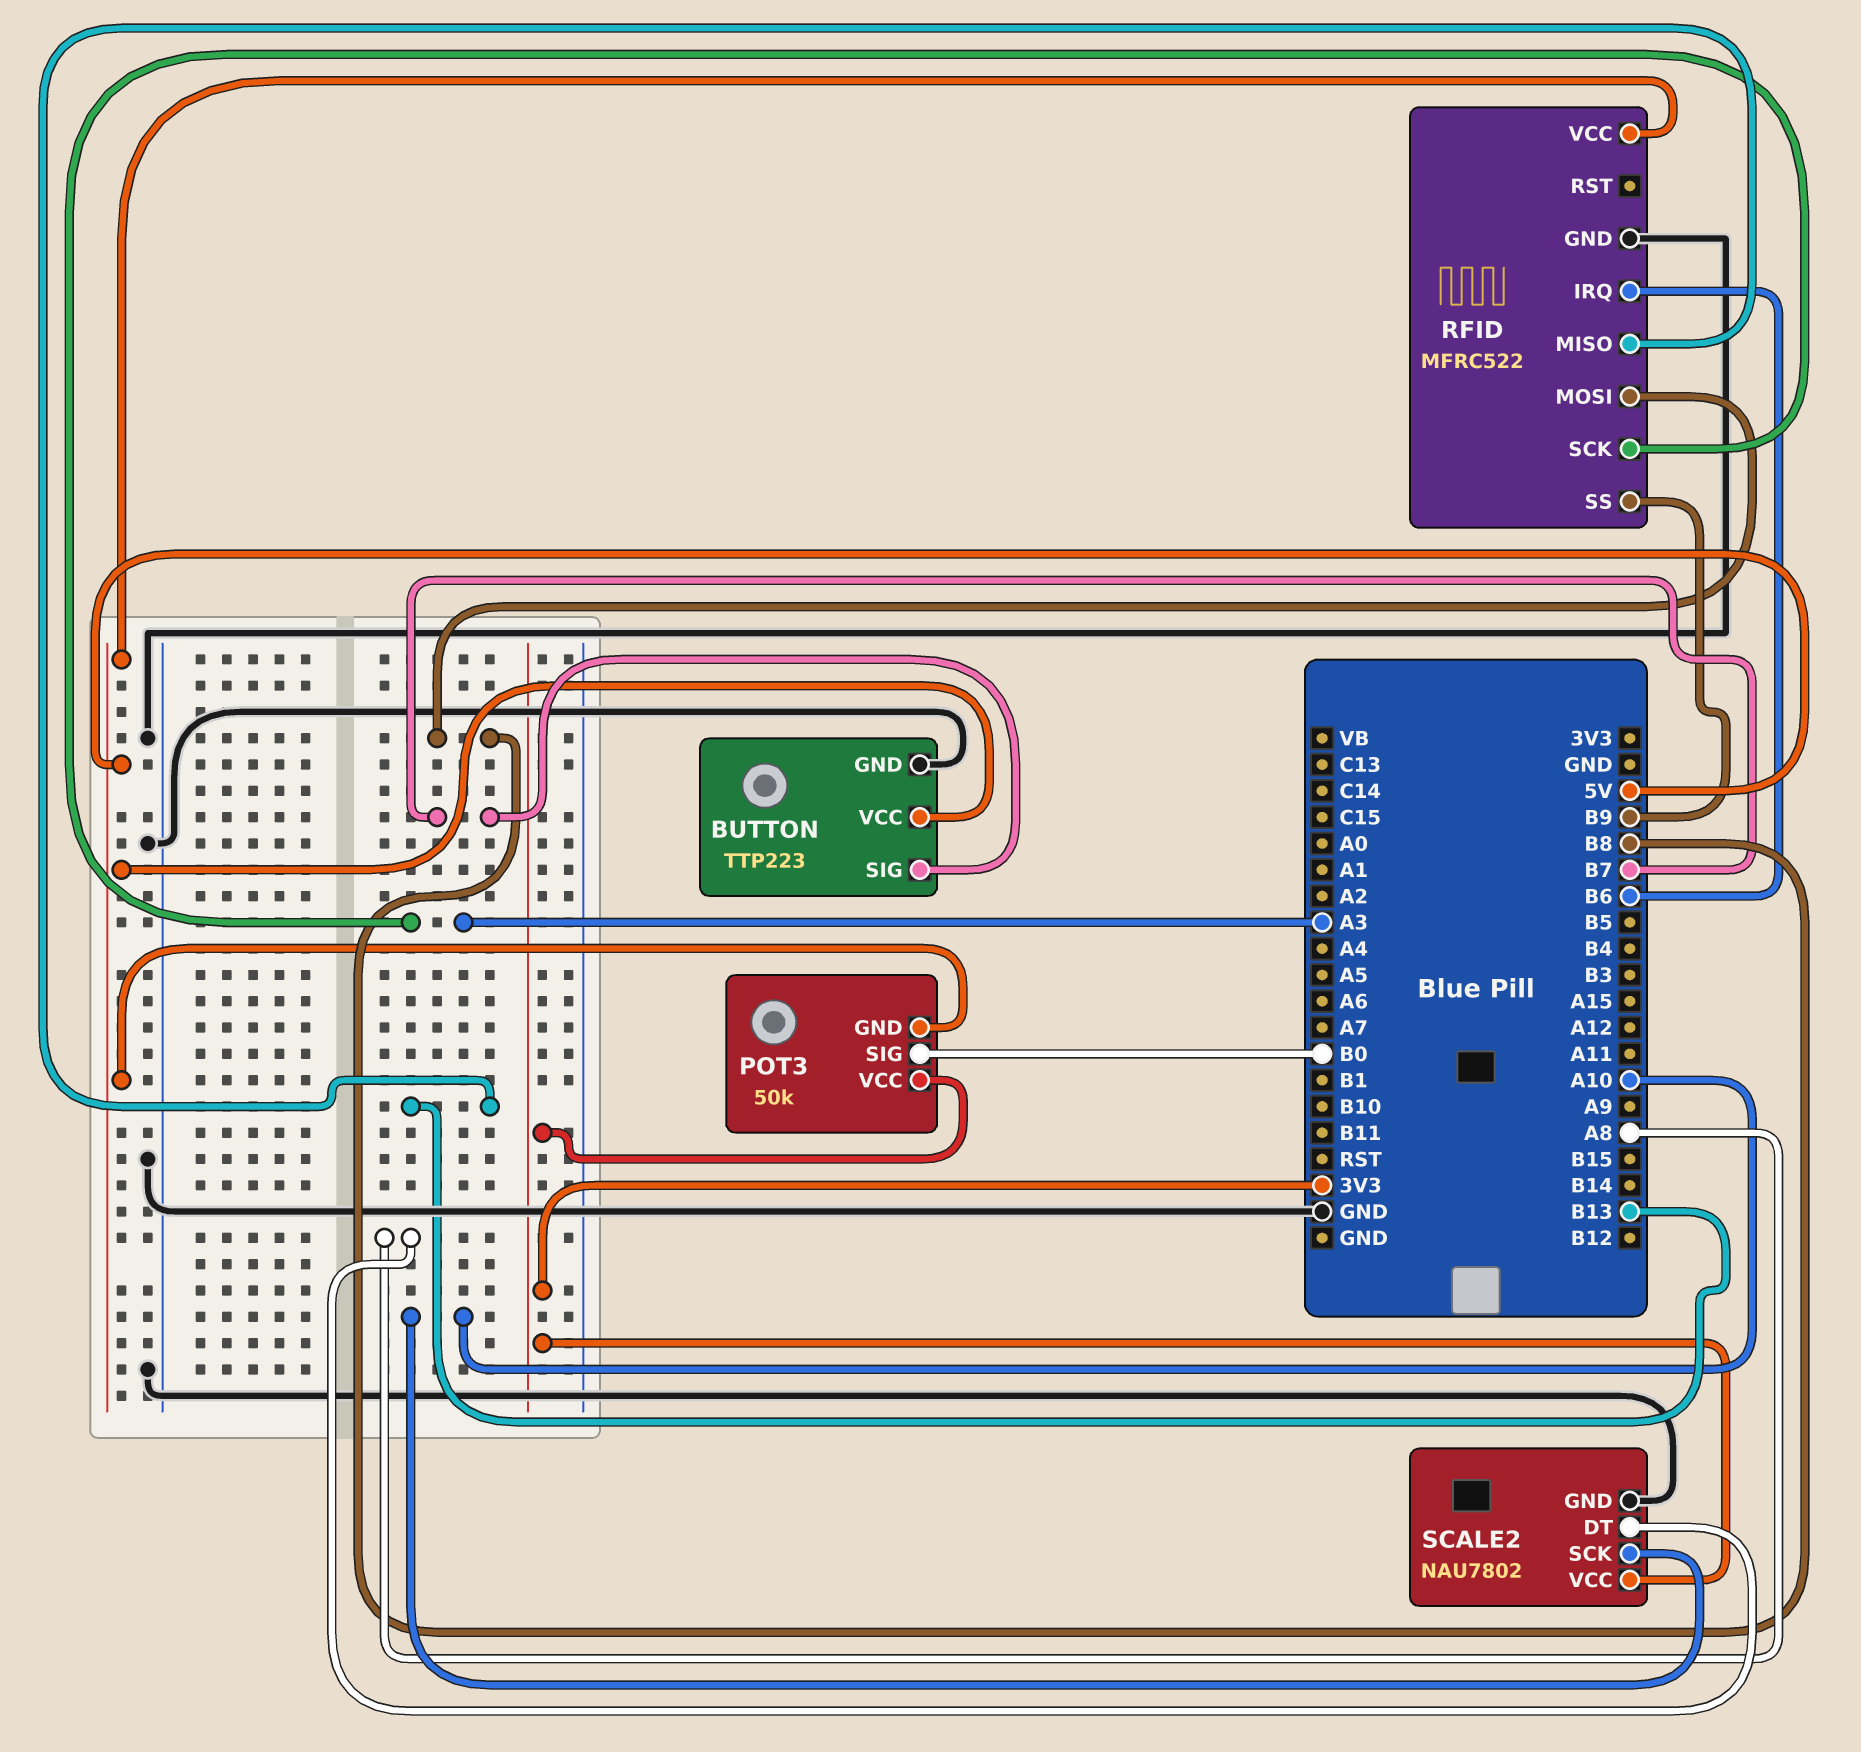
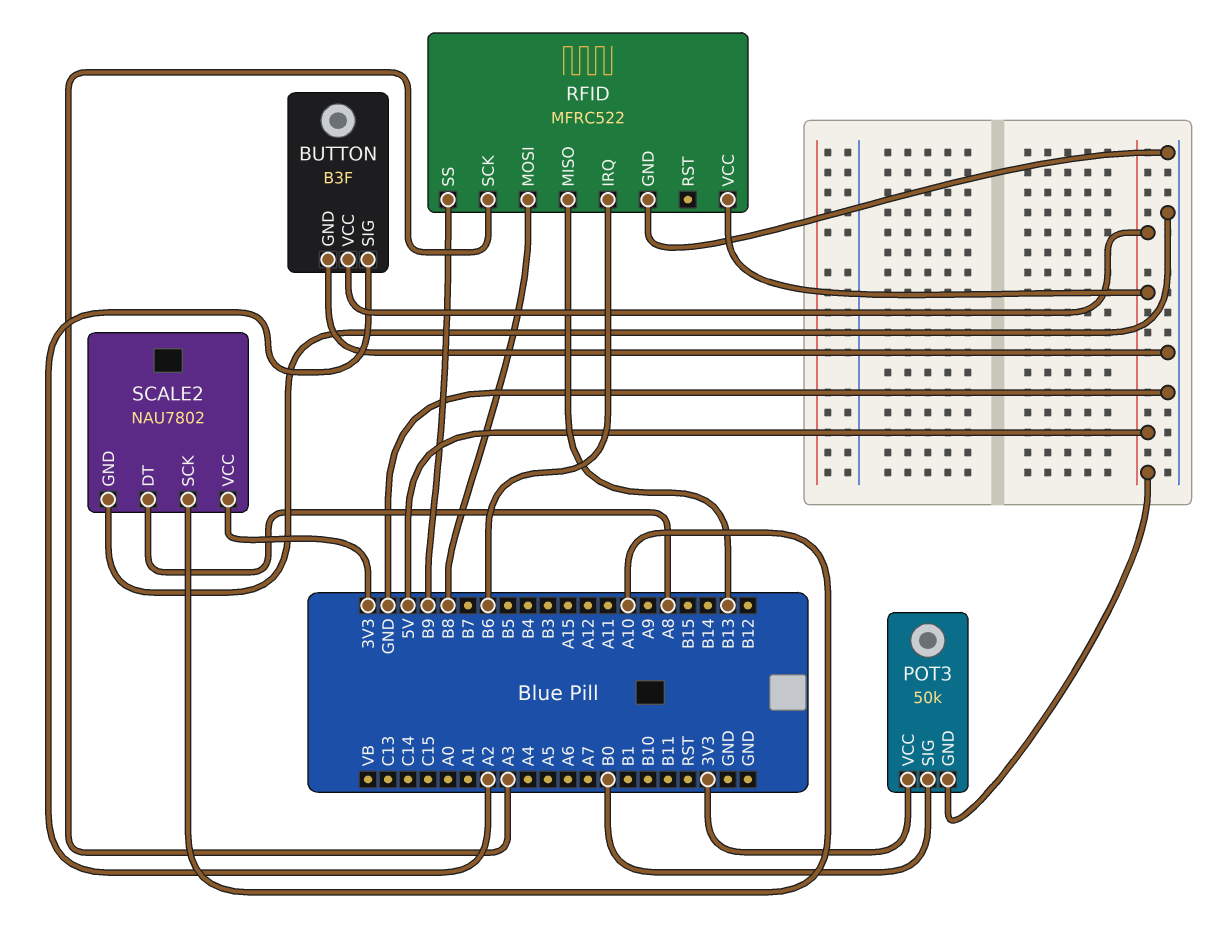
BUTTON: TTP223 -> B3F
BUTTON pin SIG: B7 -> A2

